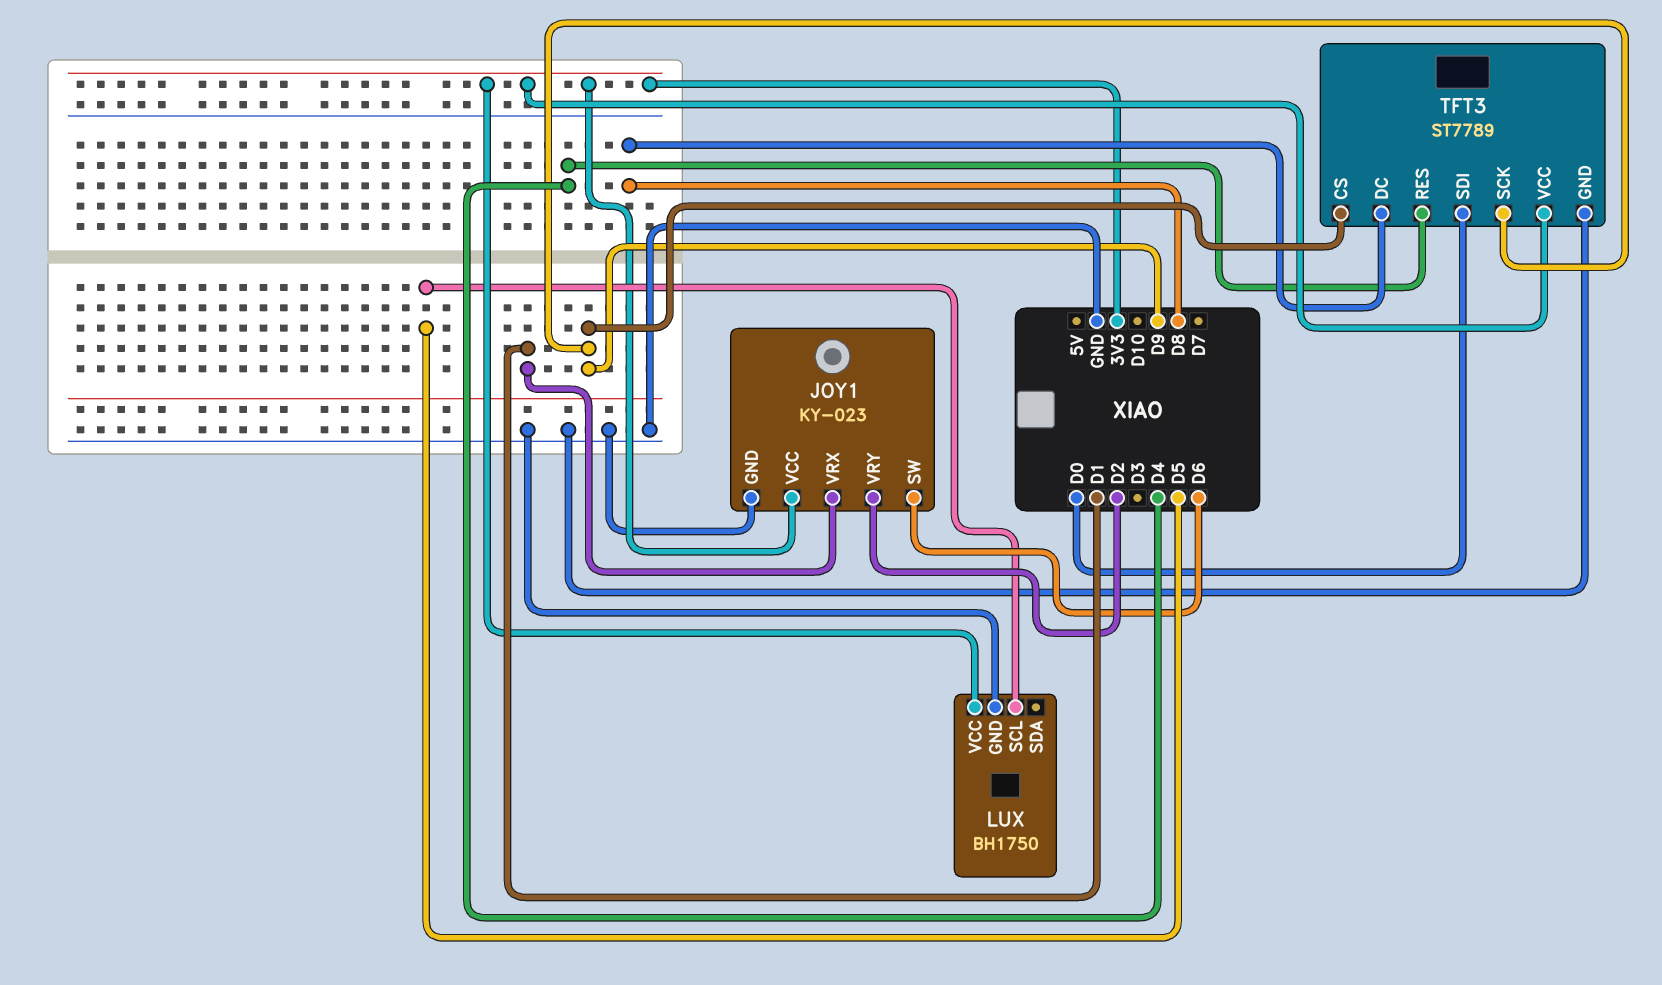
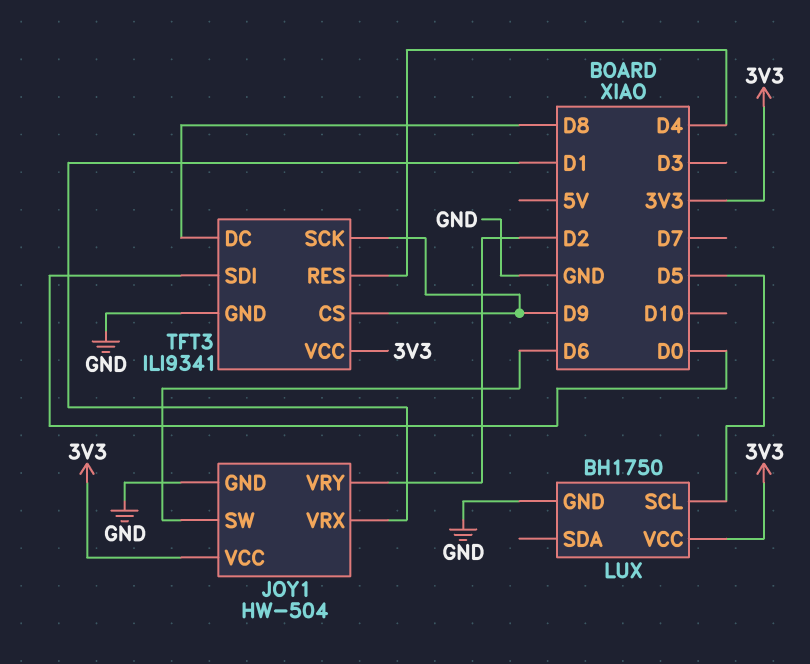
JOY1: KY-023 -> HW-504
TFT3: ST7789 -> ILI9341

